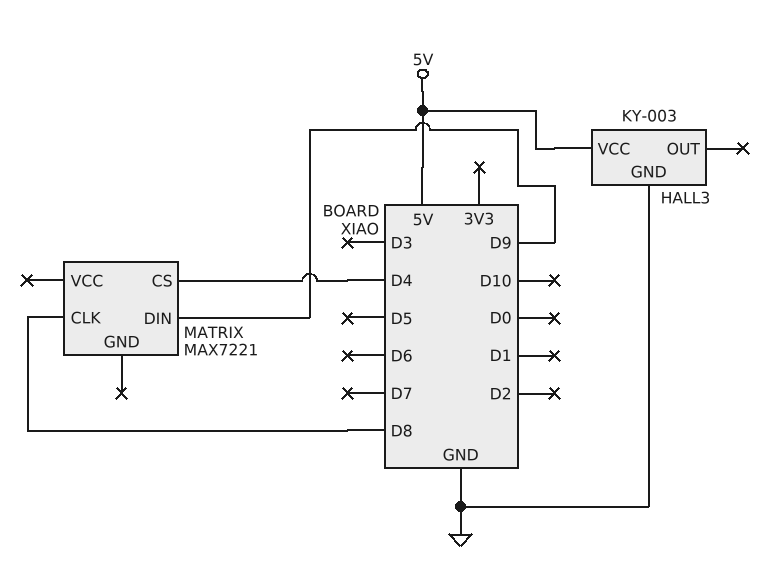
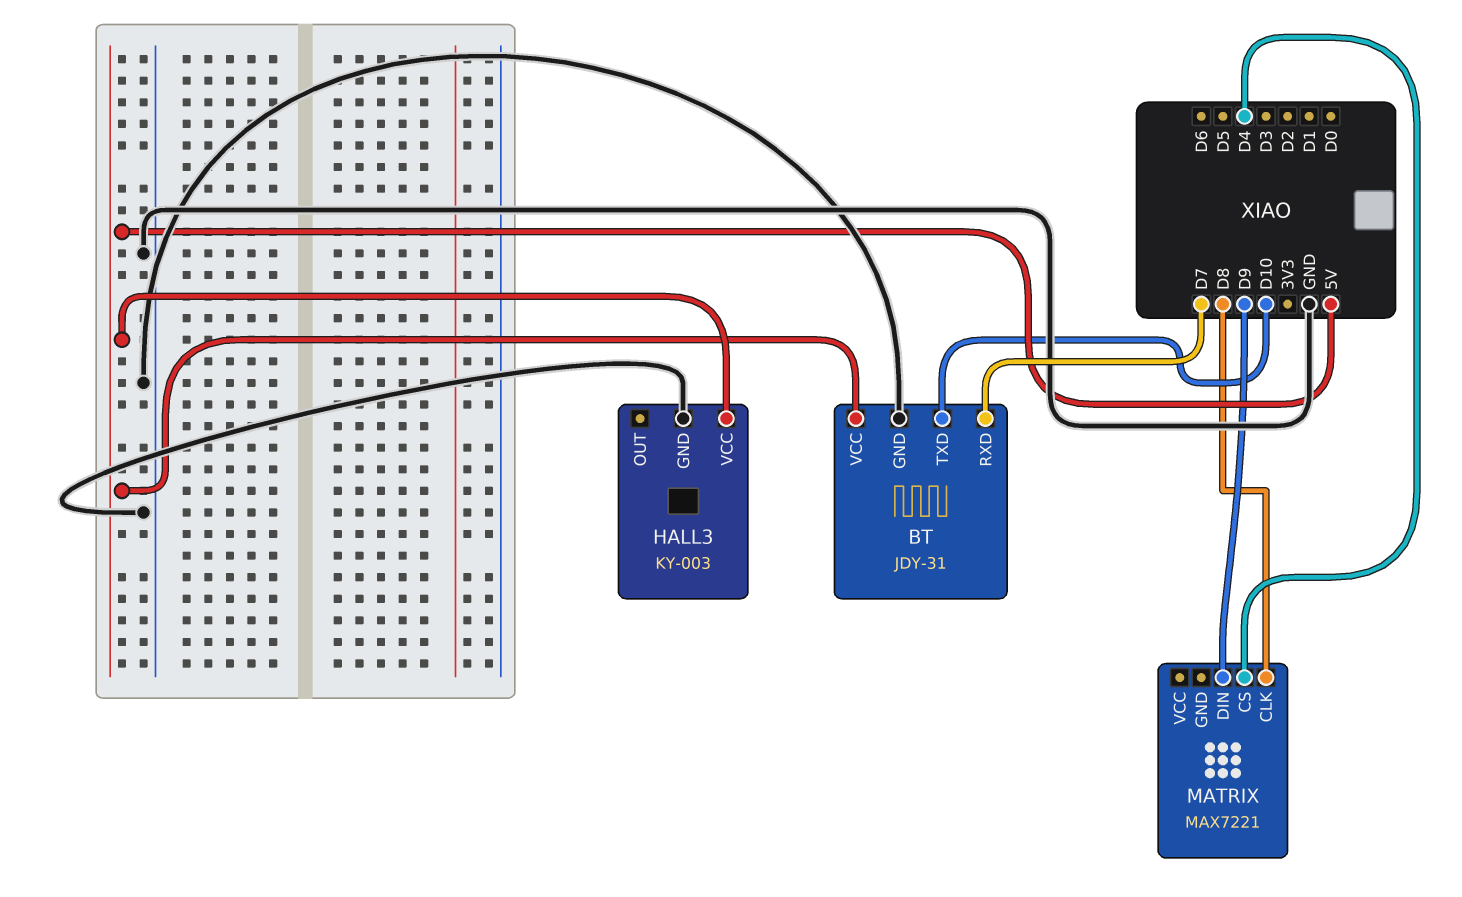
BT: none -> JDY-31
BT pin GND: none -> GND
BT pin RXD: none -> D7
BT pin TXD: none -> D10
BT pin VCC: none -> 5V

